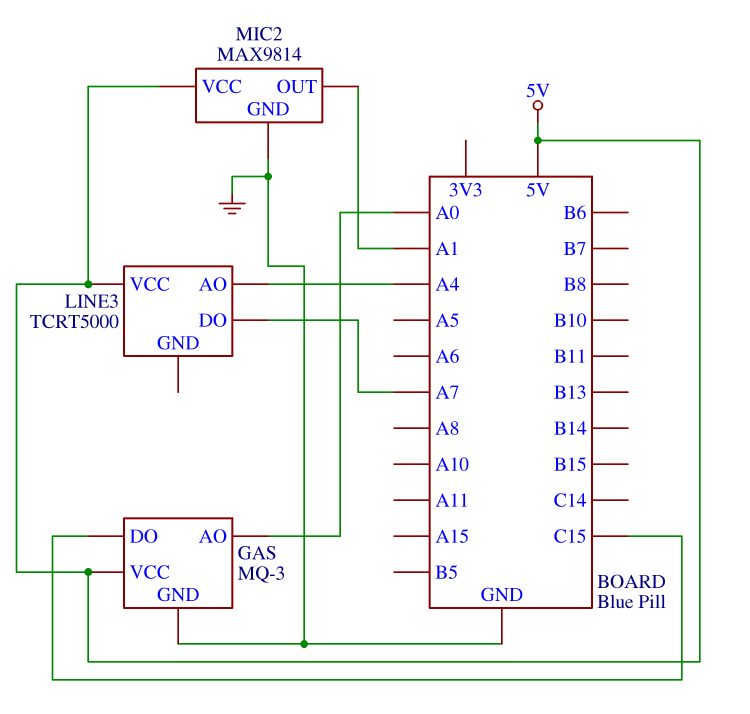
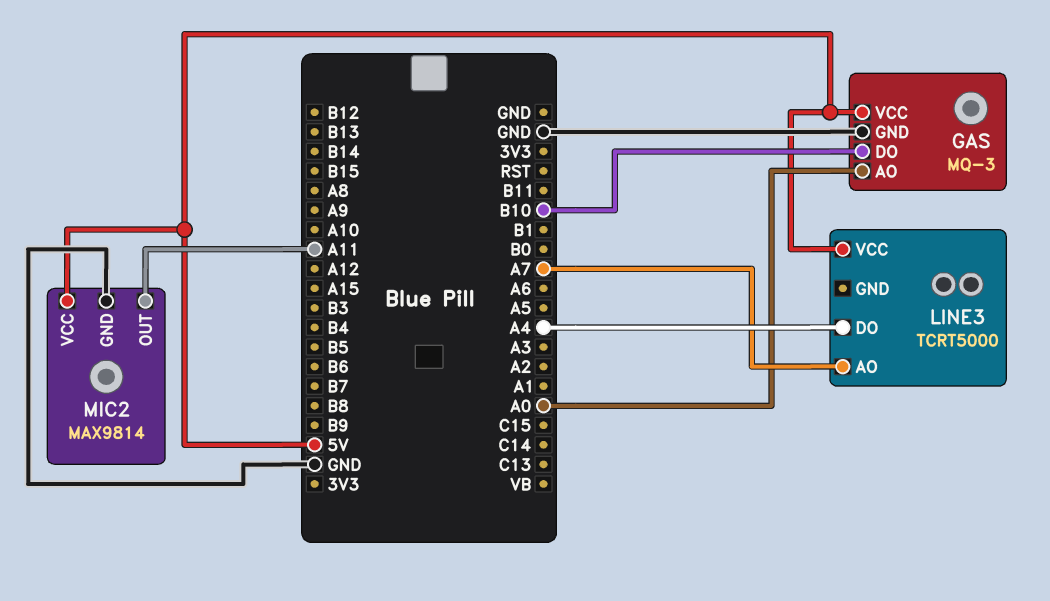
GAS pin DO: C15 -> B10
LINE3 pin AO: A4 -> A7
LINE3 pin DO: A7 -> A4
MIC2 pin OUT: A1 -> A11

